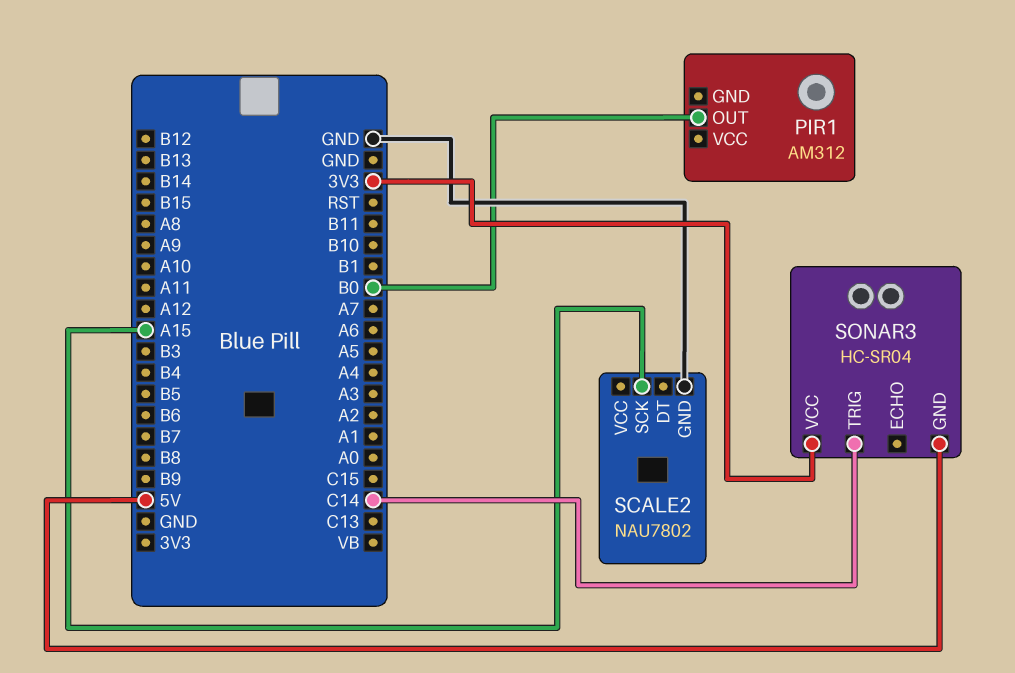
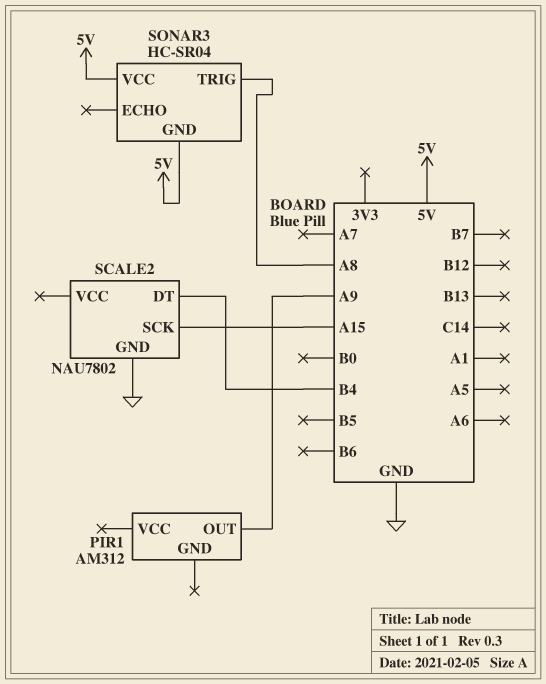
PIR1 pin OUT: B0 -> A9
SCALE2 pin DT: none -> B4
SONAR3 pin TRIG: C14 -> A8
SONAR3 pin VCC: 3V3 -> 5V

